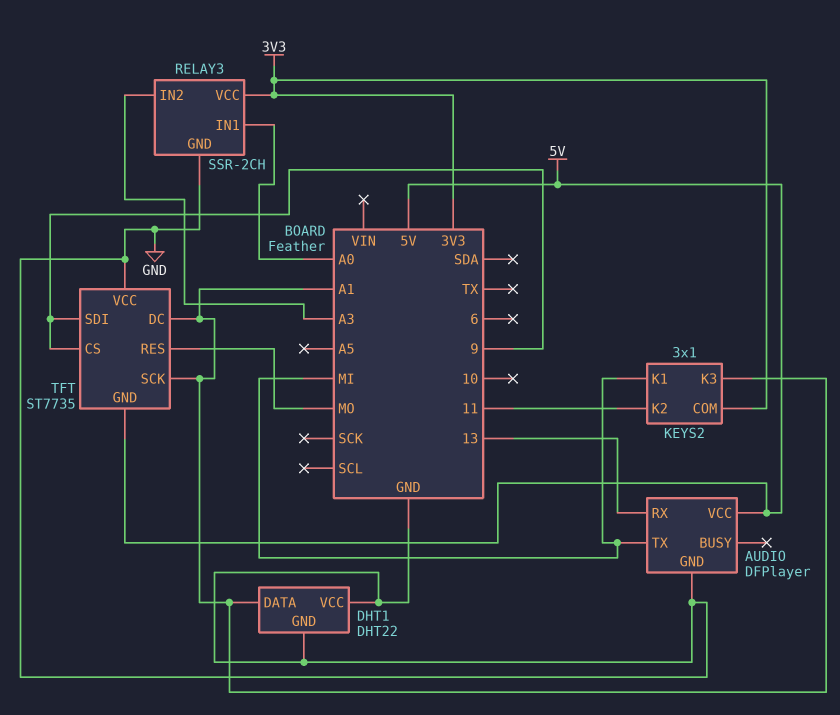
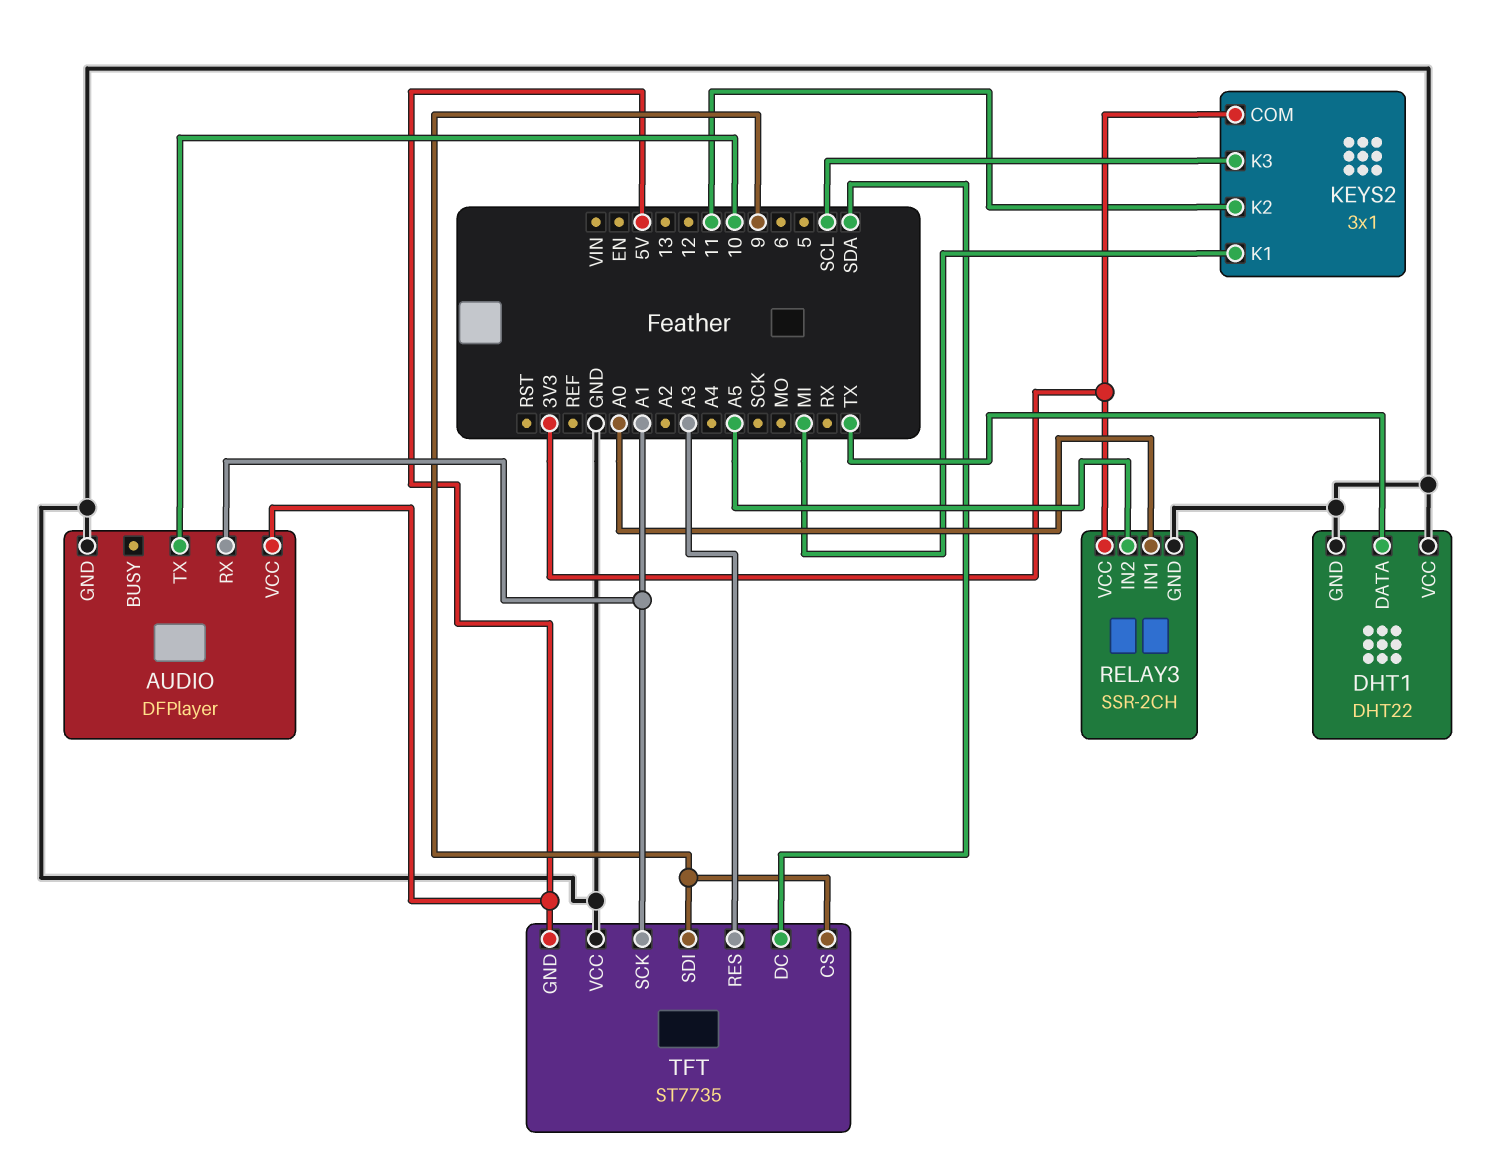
AUDIO pin RX: 13 -> A1
AUDIO pin TX: MI -> 10
DHT1 pin DATA: A1 -> TX
KEYS2 pin K3: A1 -> SCL
RELAY3 pin IN2: A3 -> A5
TFT pin DC: A1 -> SDA
TFT pin RES: MO -> A3

